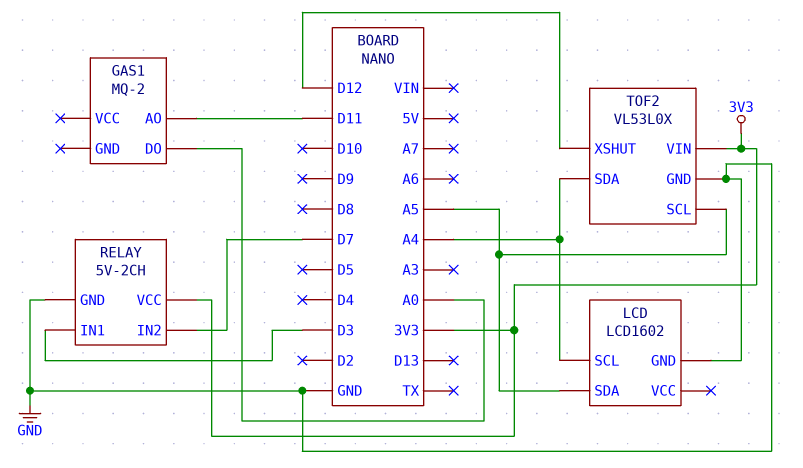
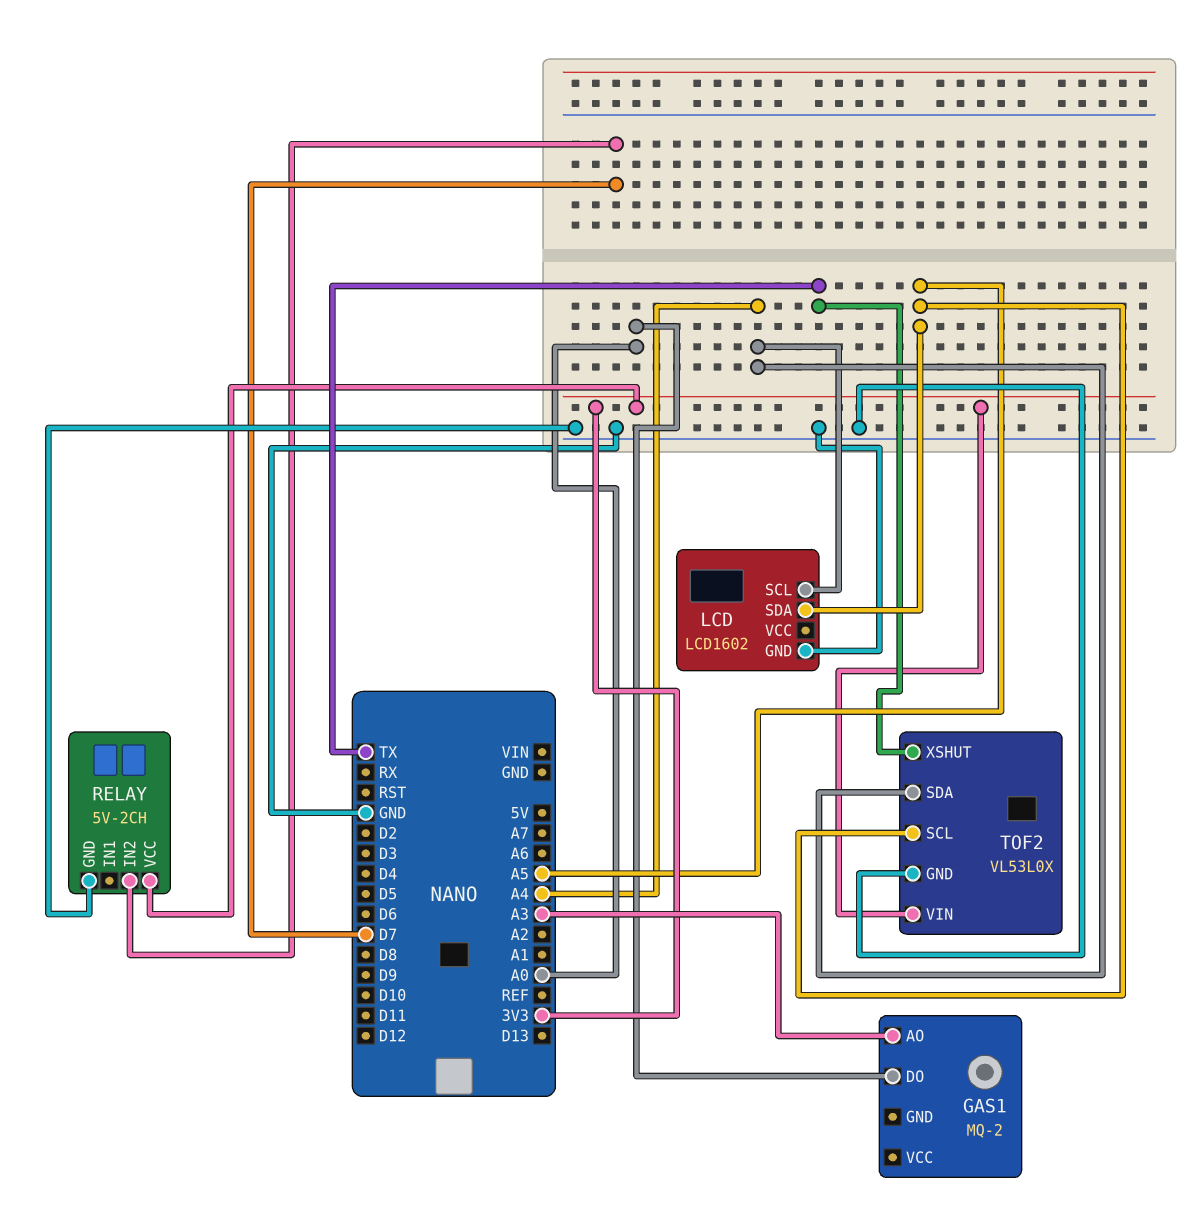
GAS1 pin AO: D11 -> A3
RELAY pin IN1: D3 -> none
TOF2 pin XSHUT: D12 -> TX

